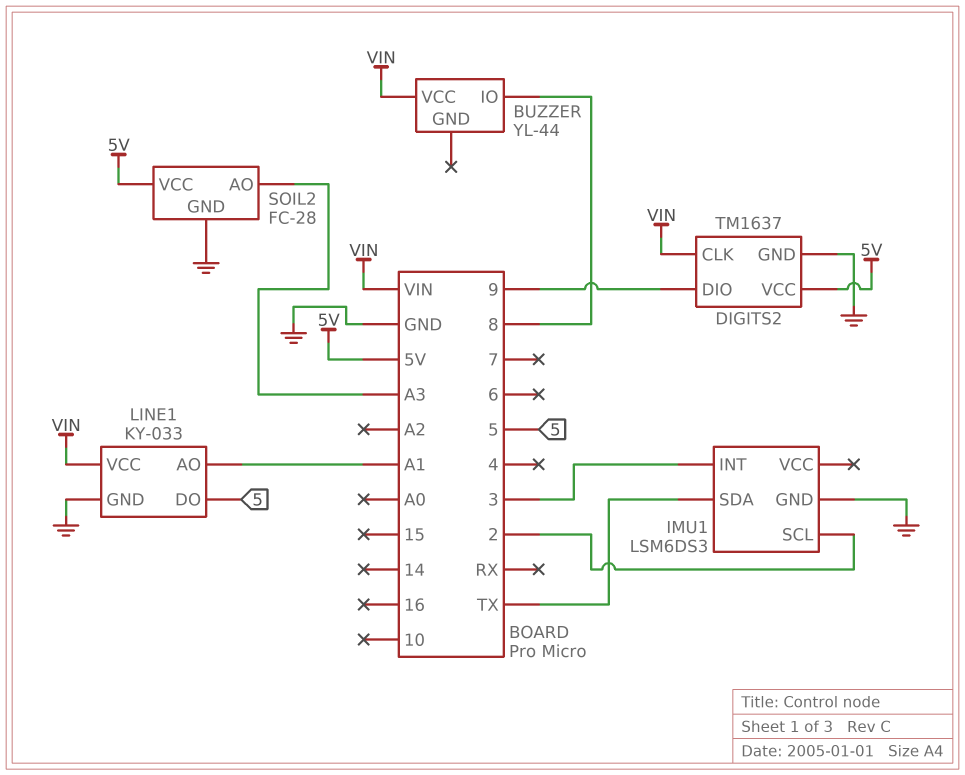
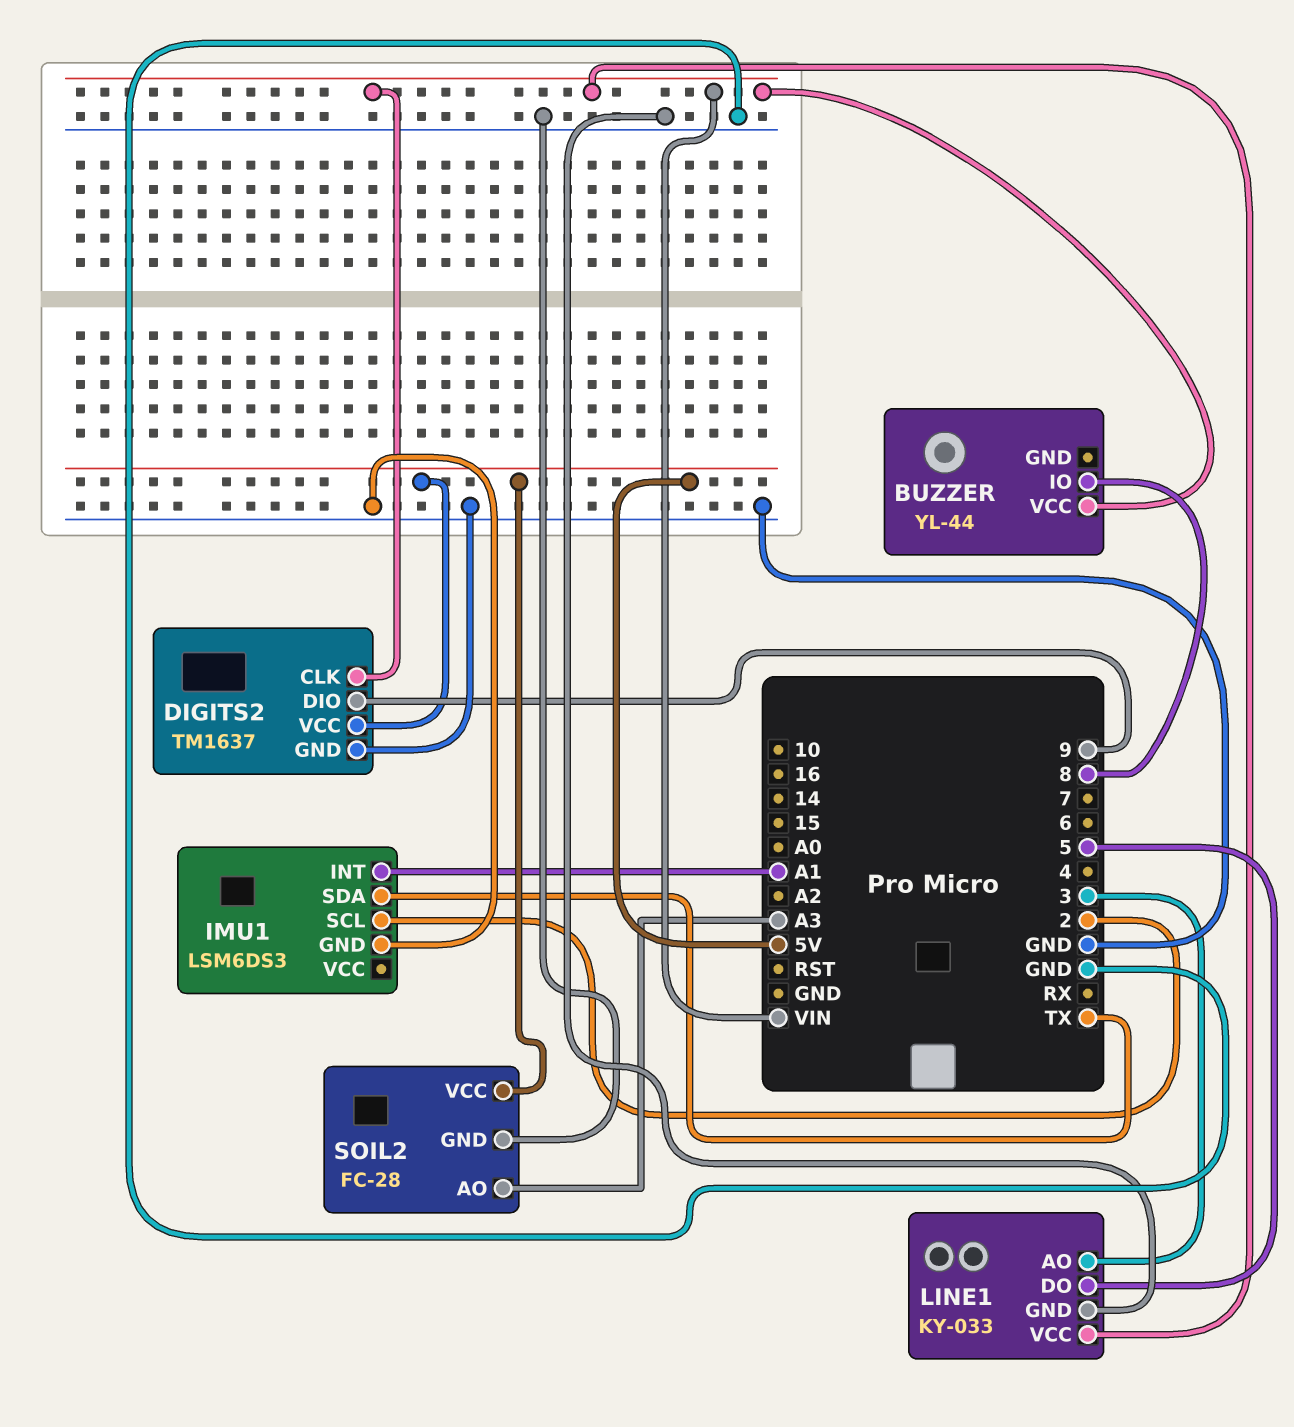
IMU1 pin INT: 3 -> A1
LINE1 pin AO: A1 -> 3

